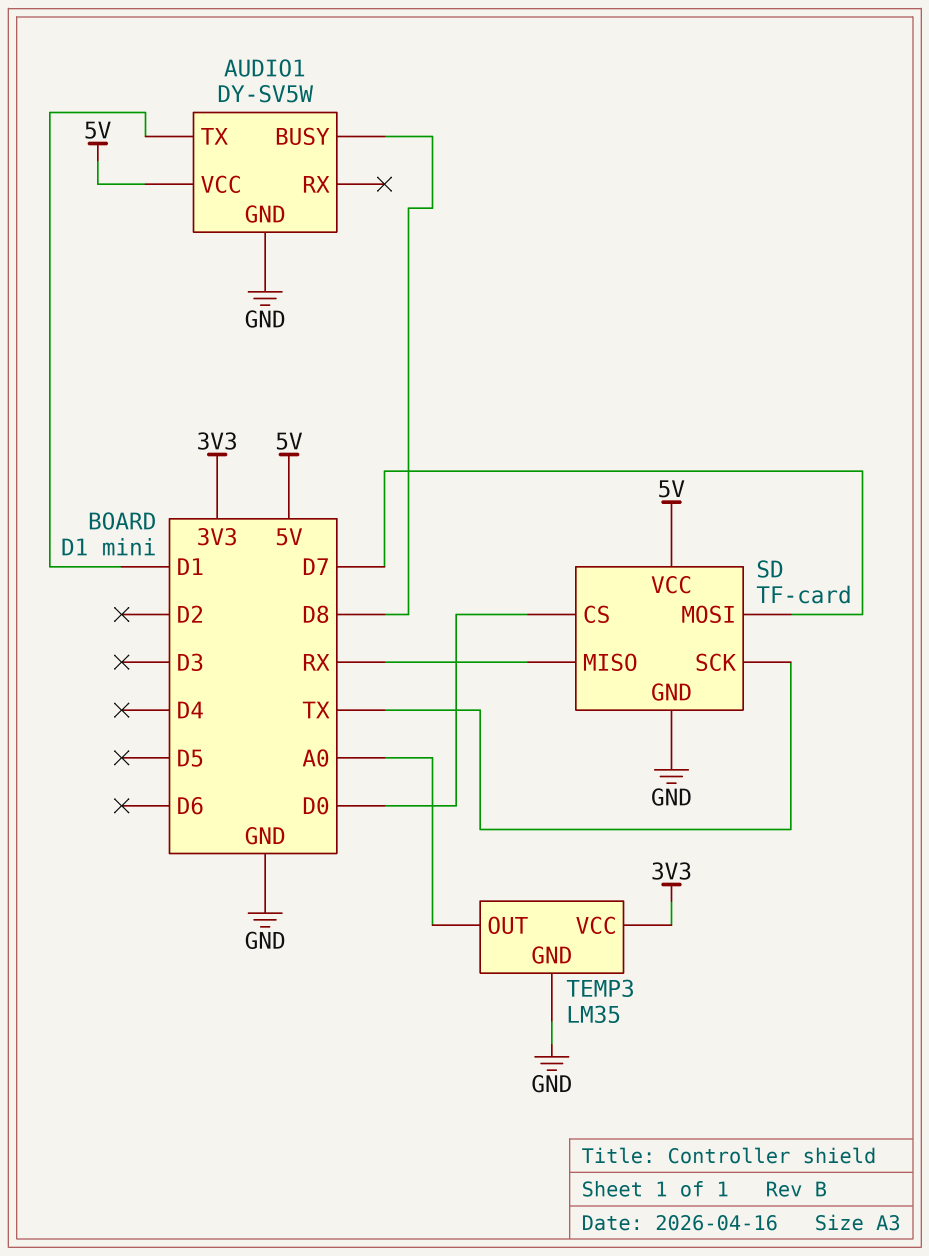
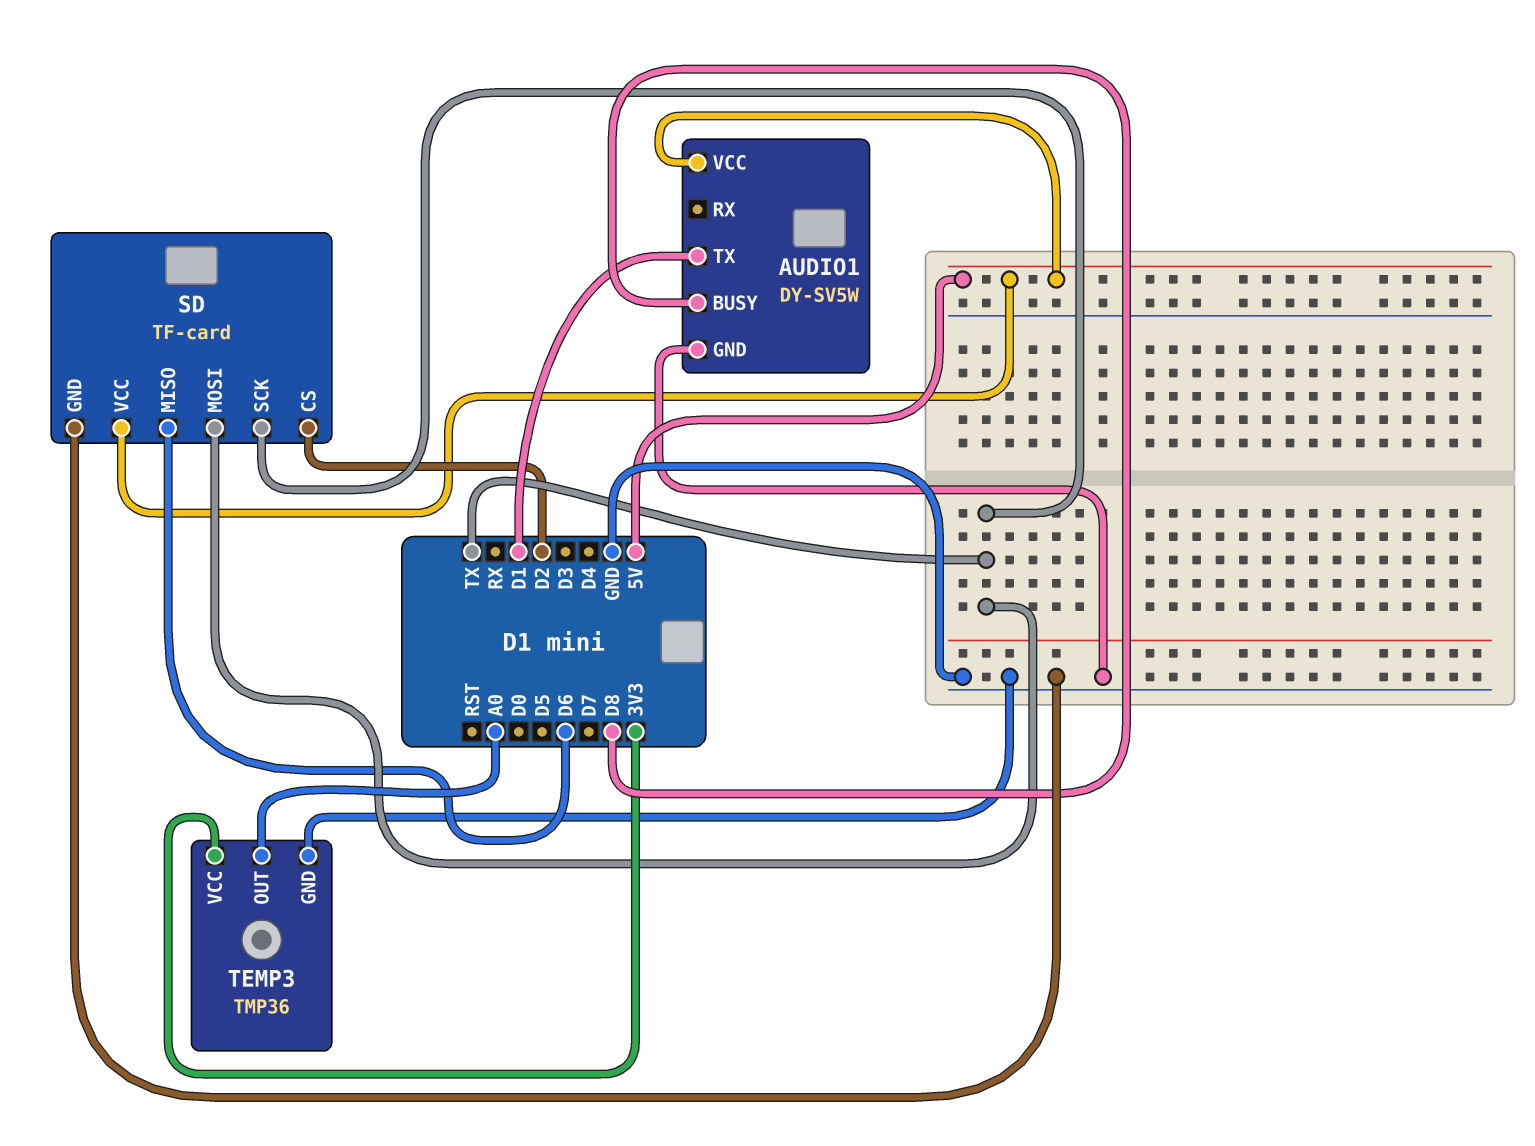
SD pin CS: D0 -> D2
SD pin MISO: RX -> D6
SD pin MOSI: D7 -> TX
TEMP3: LM35 -> TMP36

